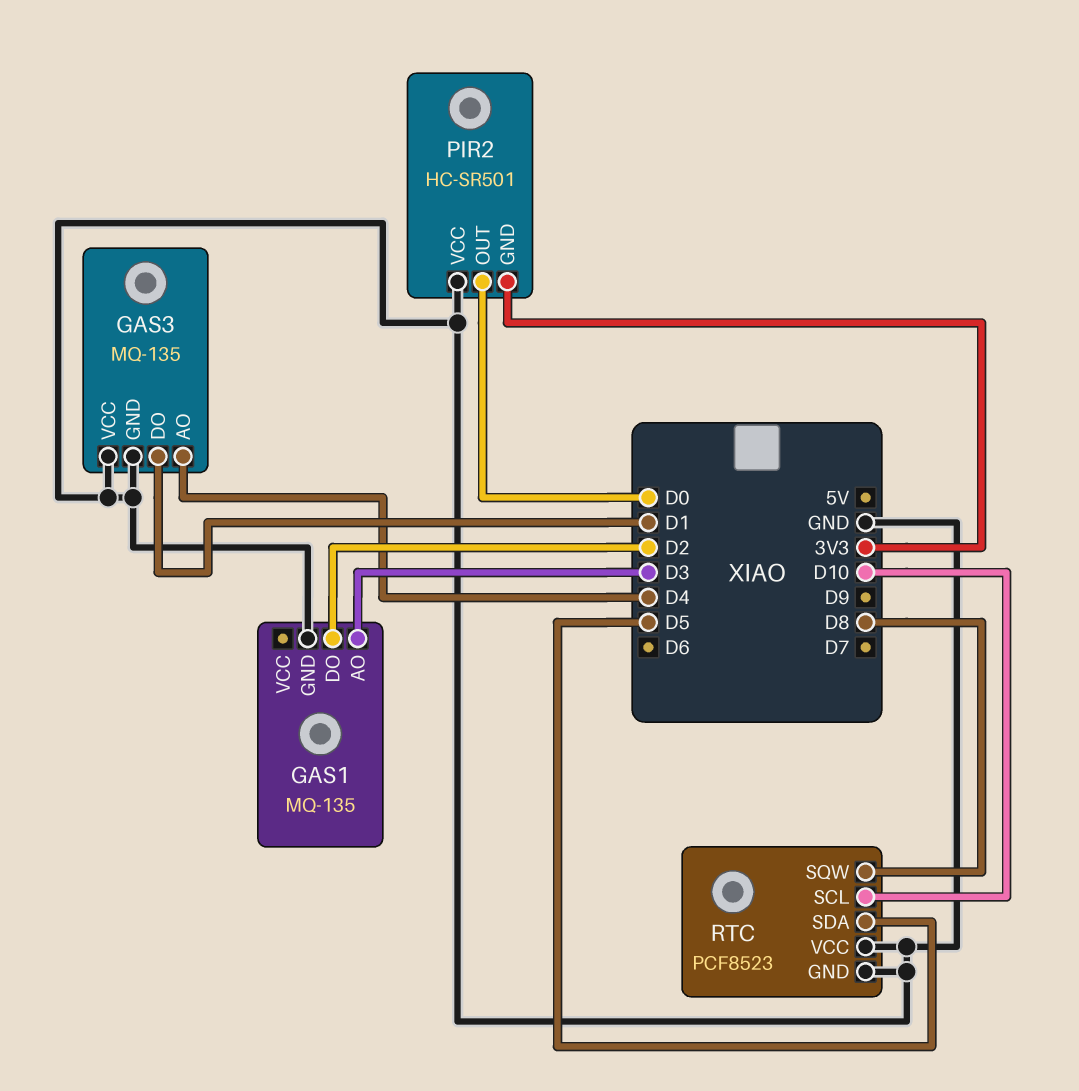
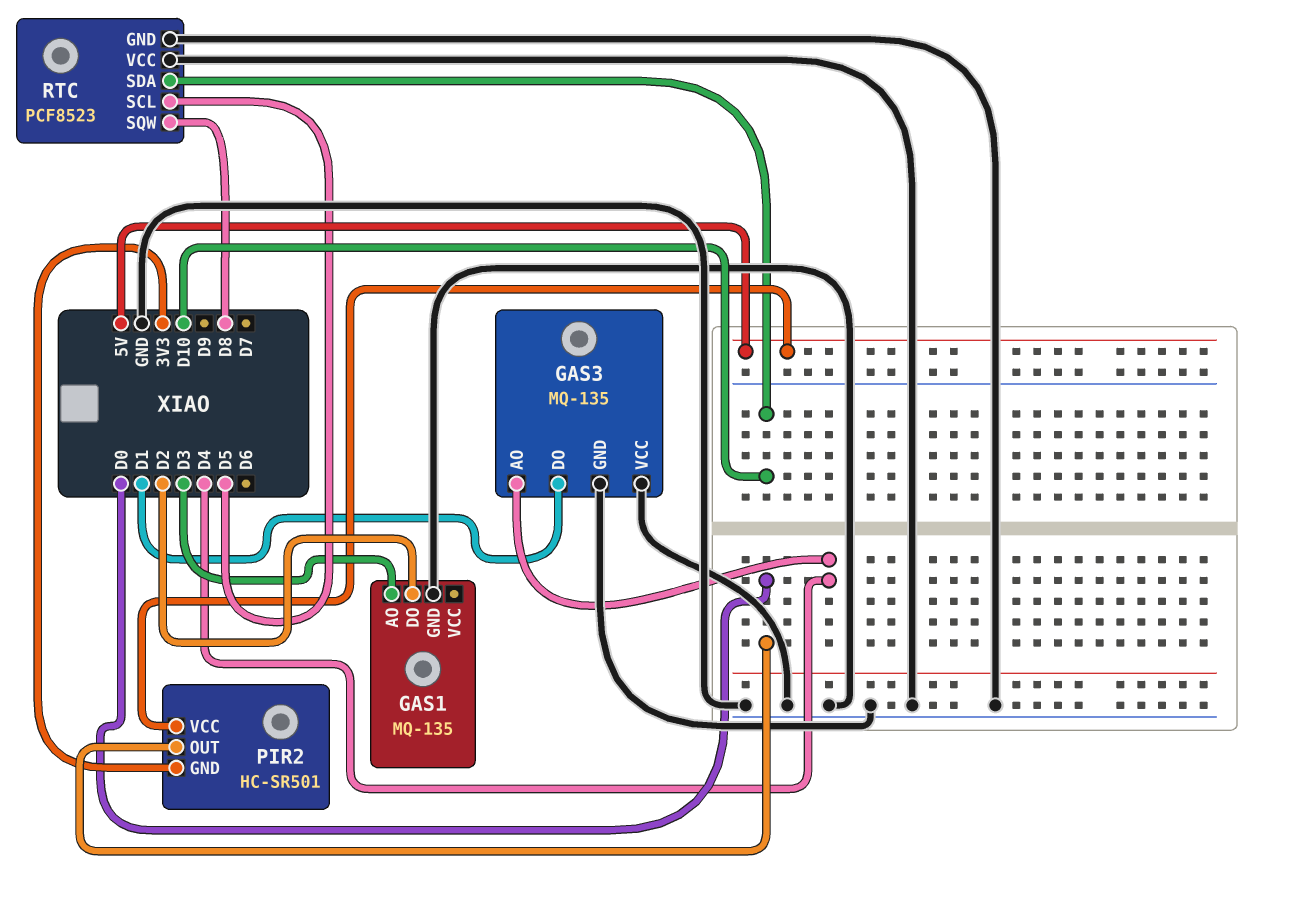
PIR2 pin VCC: GND -> 5V
RTC pin SCL: D10 -> D5
RTC pin SDA: D5 -> D10

